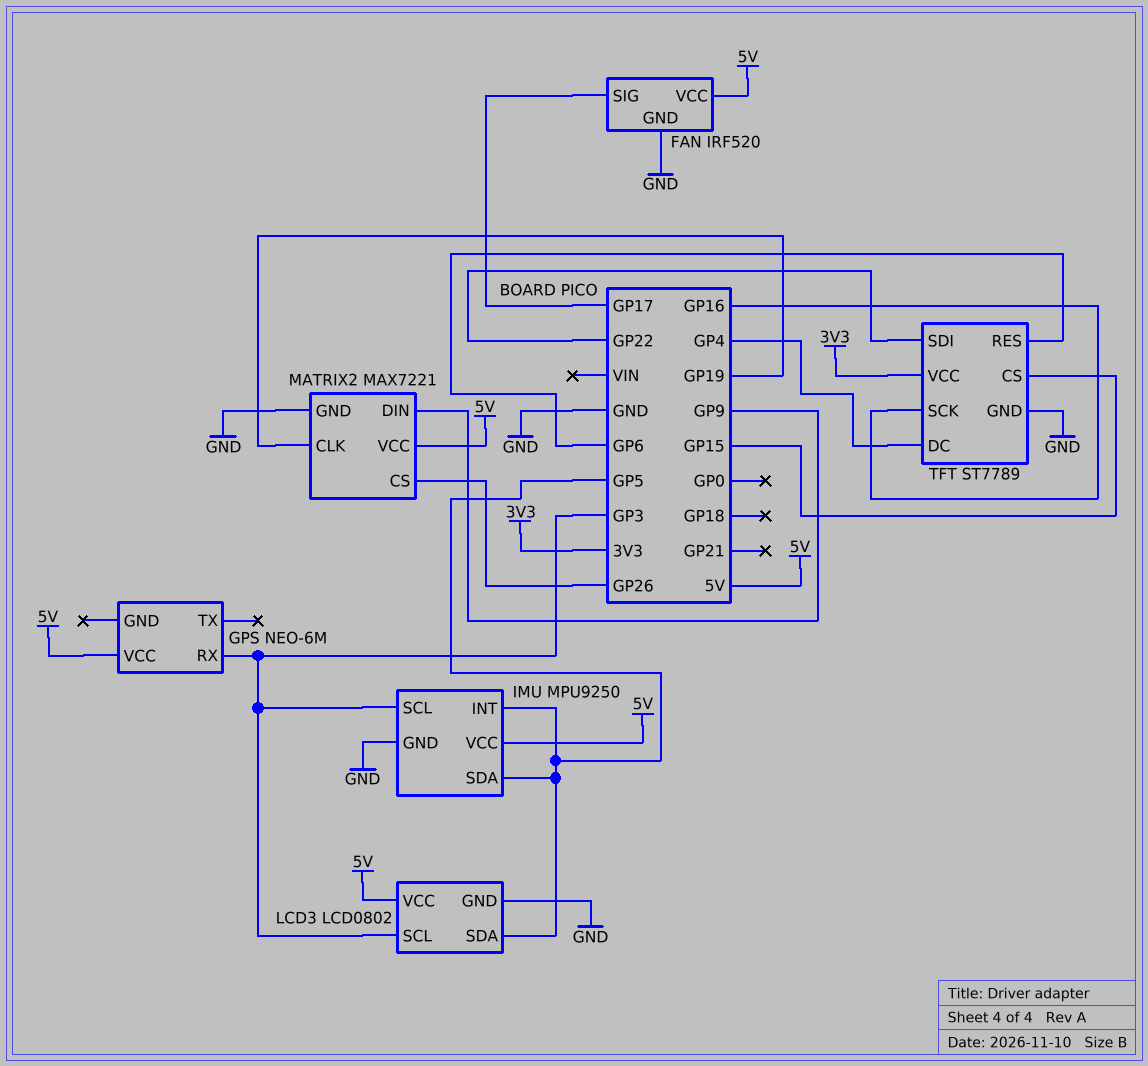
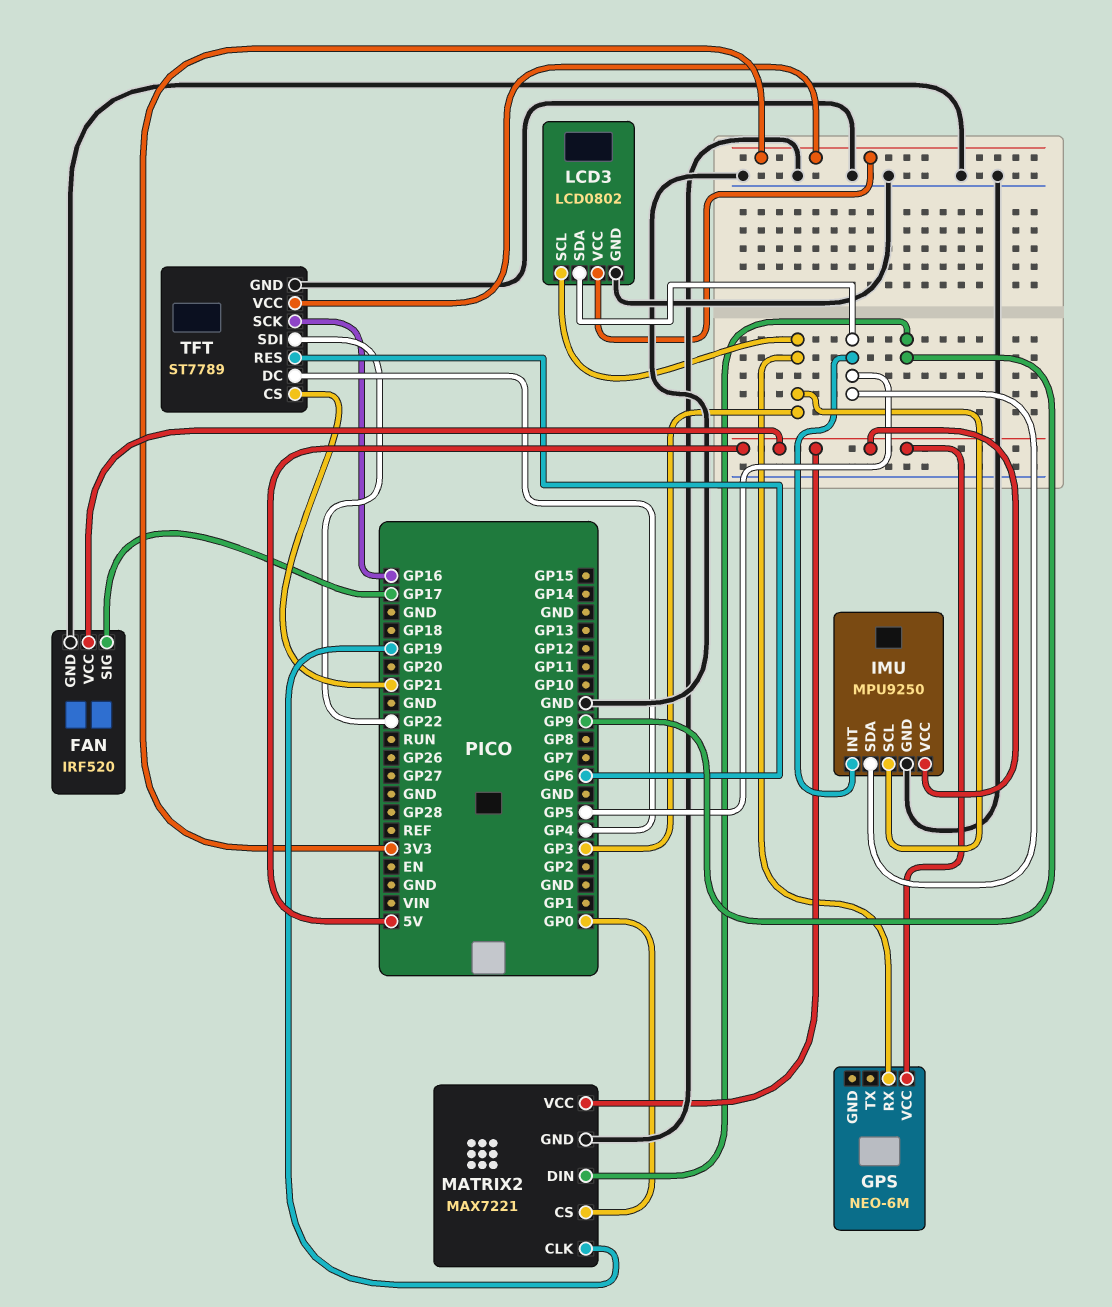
LCD3 pin VCC: 5V -> 3V3
MATRIX2 pin CS: GP26 -> GP0
TFT pin CS: GP15 -> GP21

